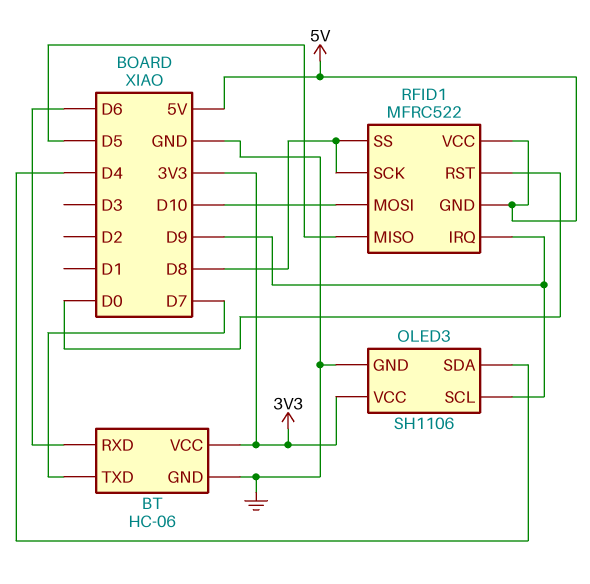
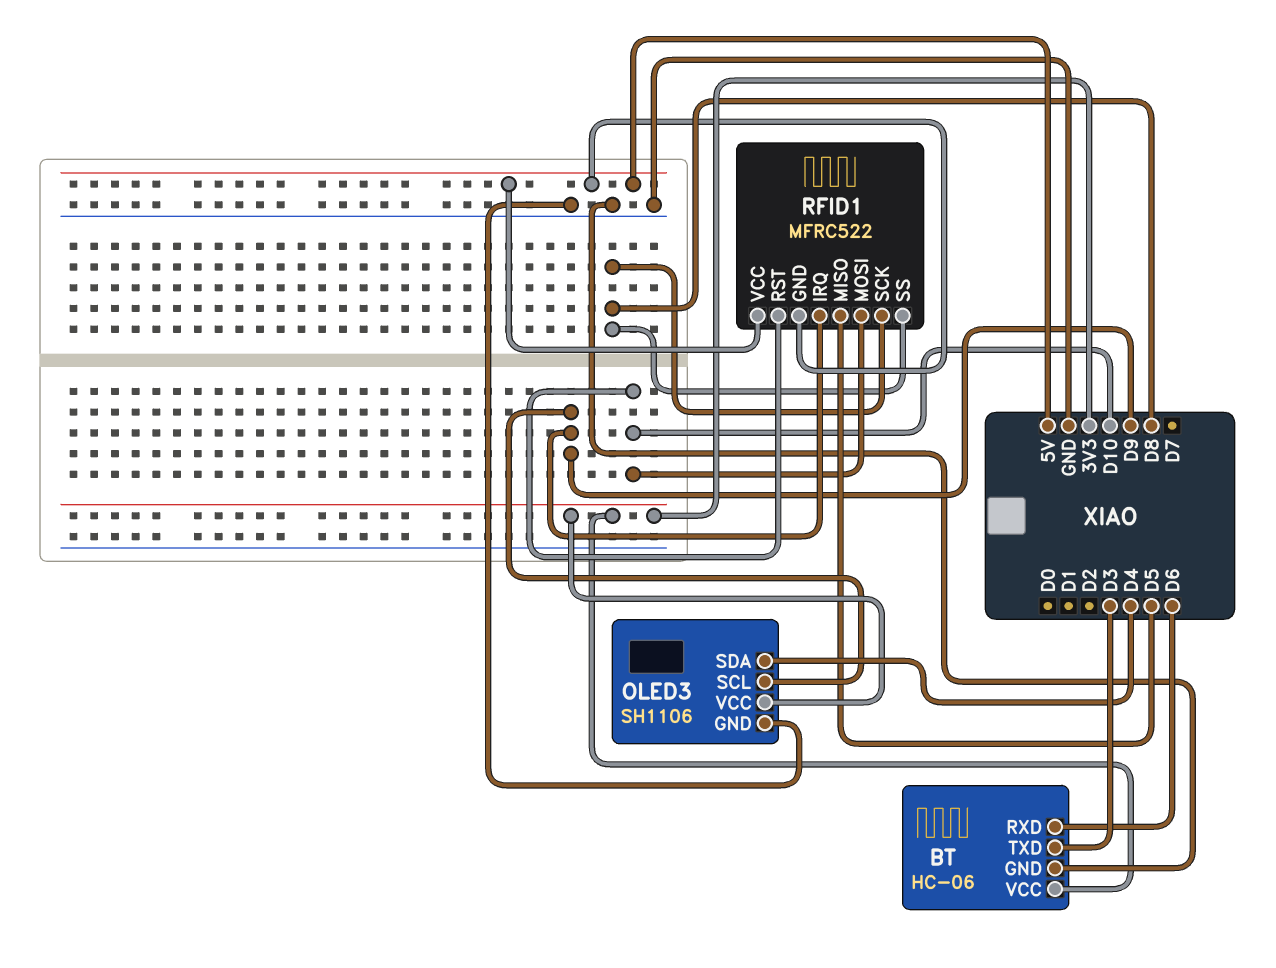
BT pin TXD: D7 -> D3
RFID1 pin RST: D0 -> D10

